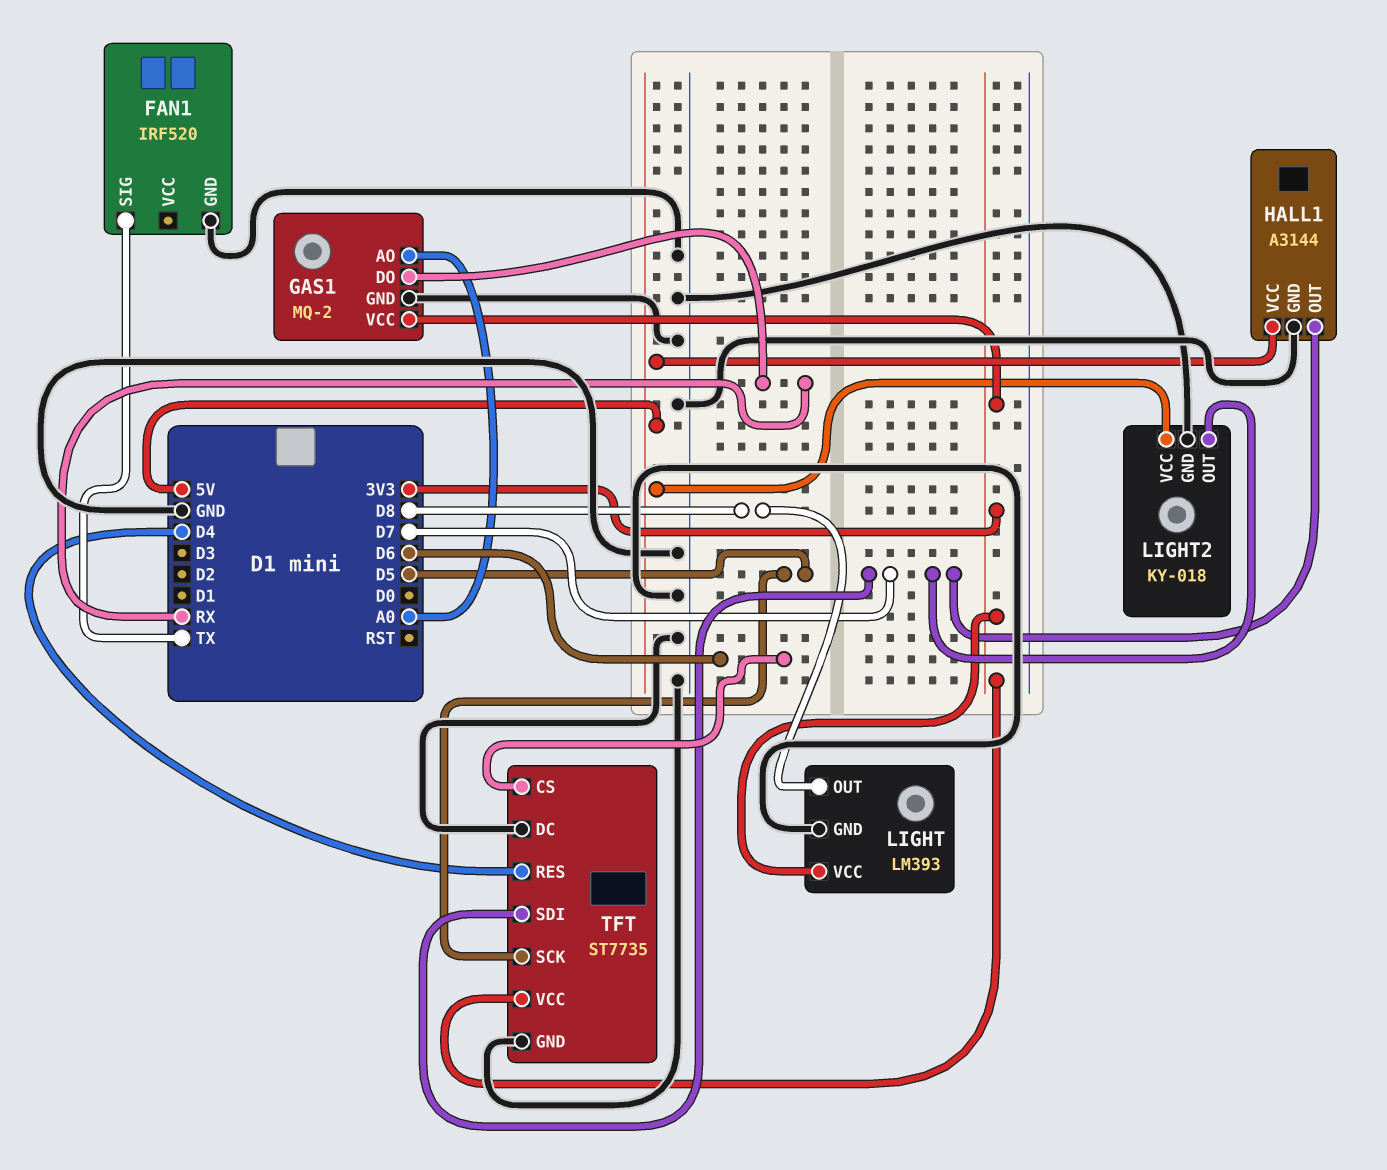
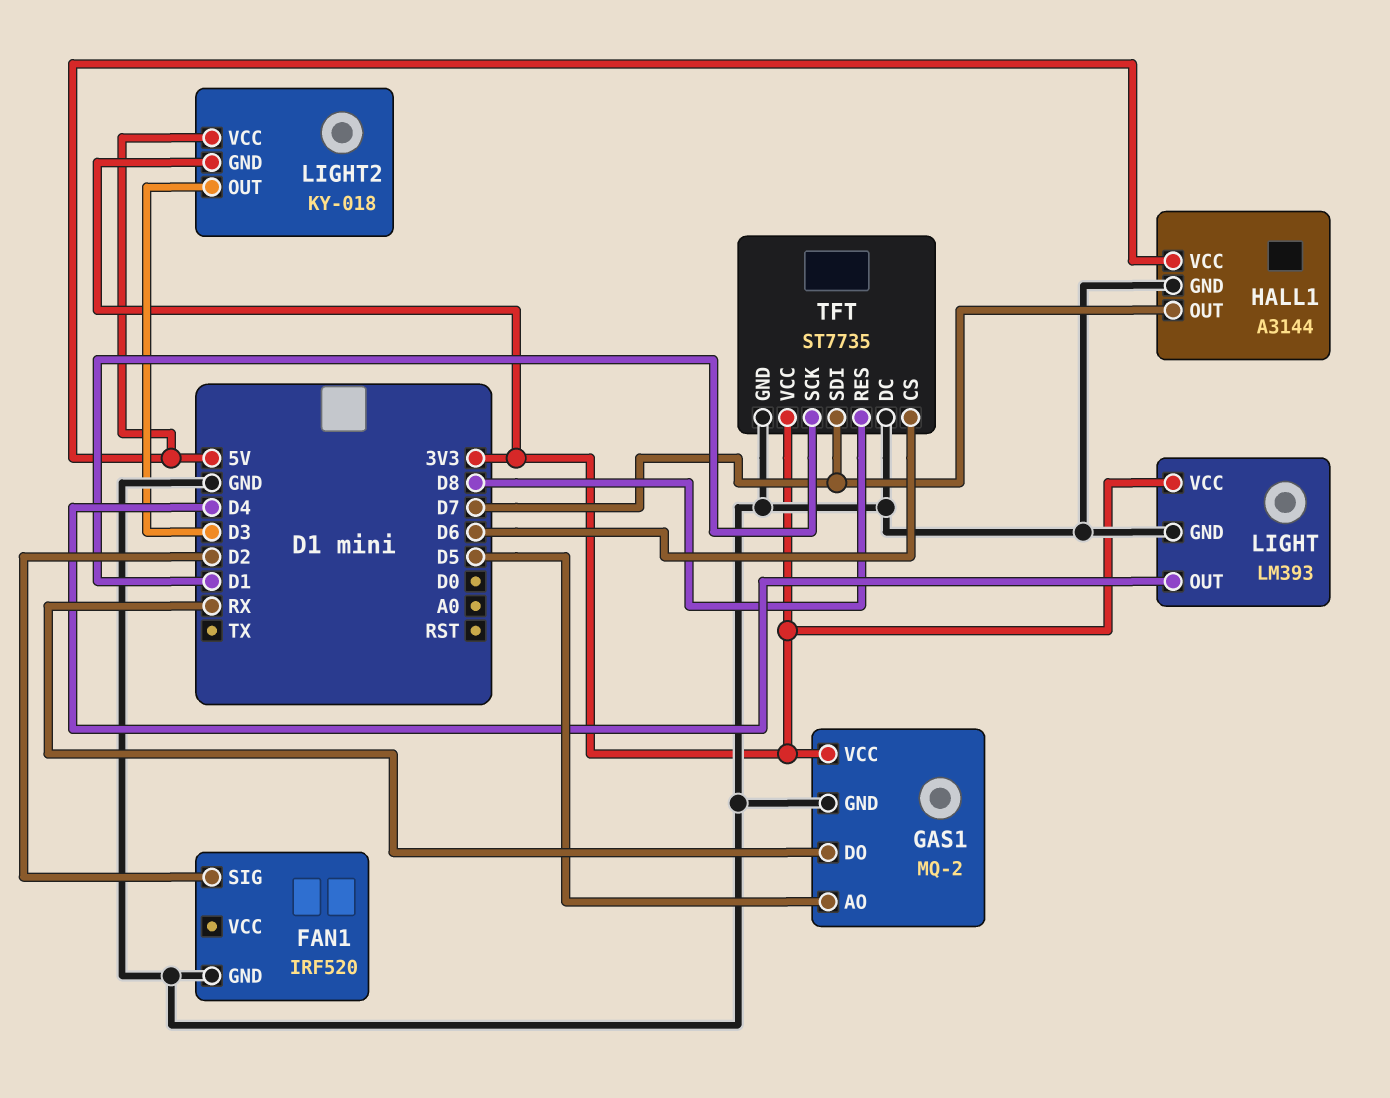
FAN1 pin SIG: TX -> D2
GAS1 pin AO: A0 -> D5
LIGHT pin OUT: D8 -> D4
LIGHT2 pin GND: GND -> 3V3
LIGHT2 pin OUT: D7 -> D3
TFT pin RES: D4 -> D8
TFT pin SCK: D5 -> D1

